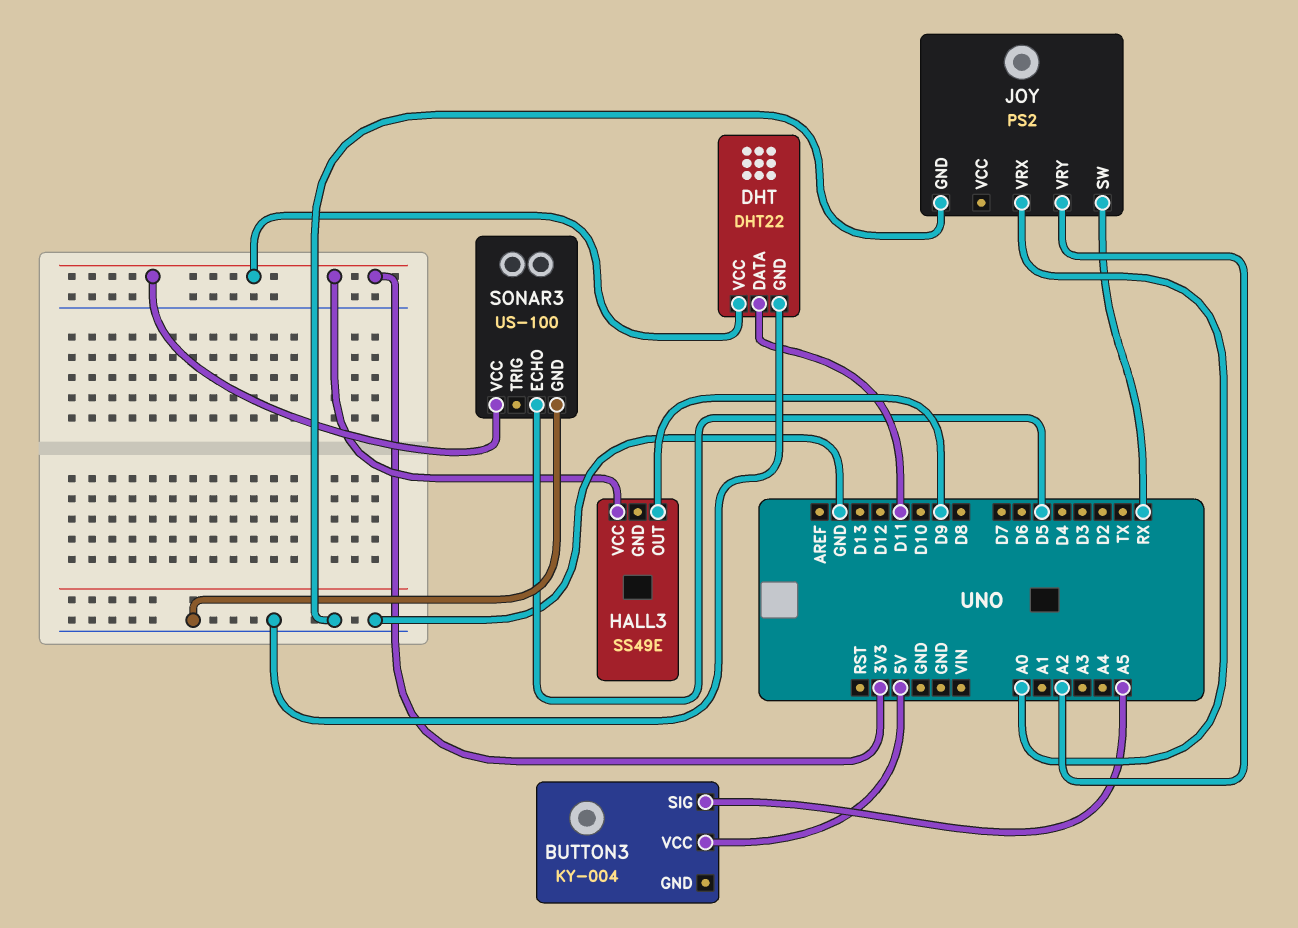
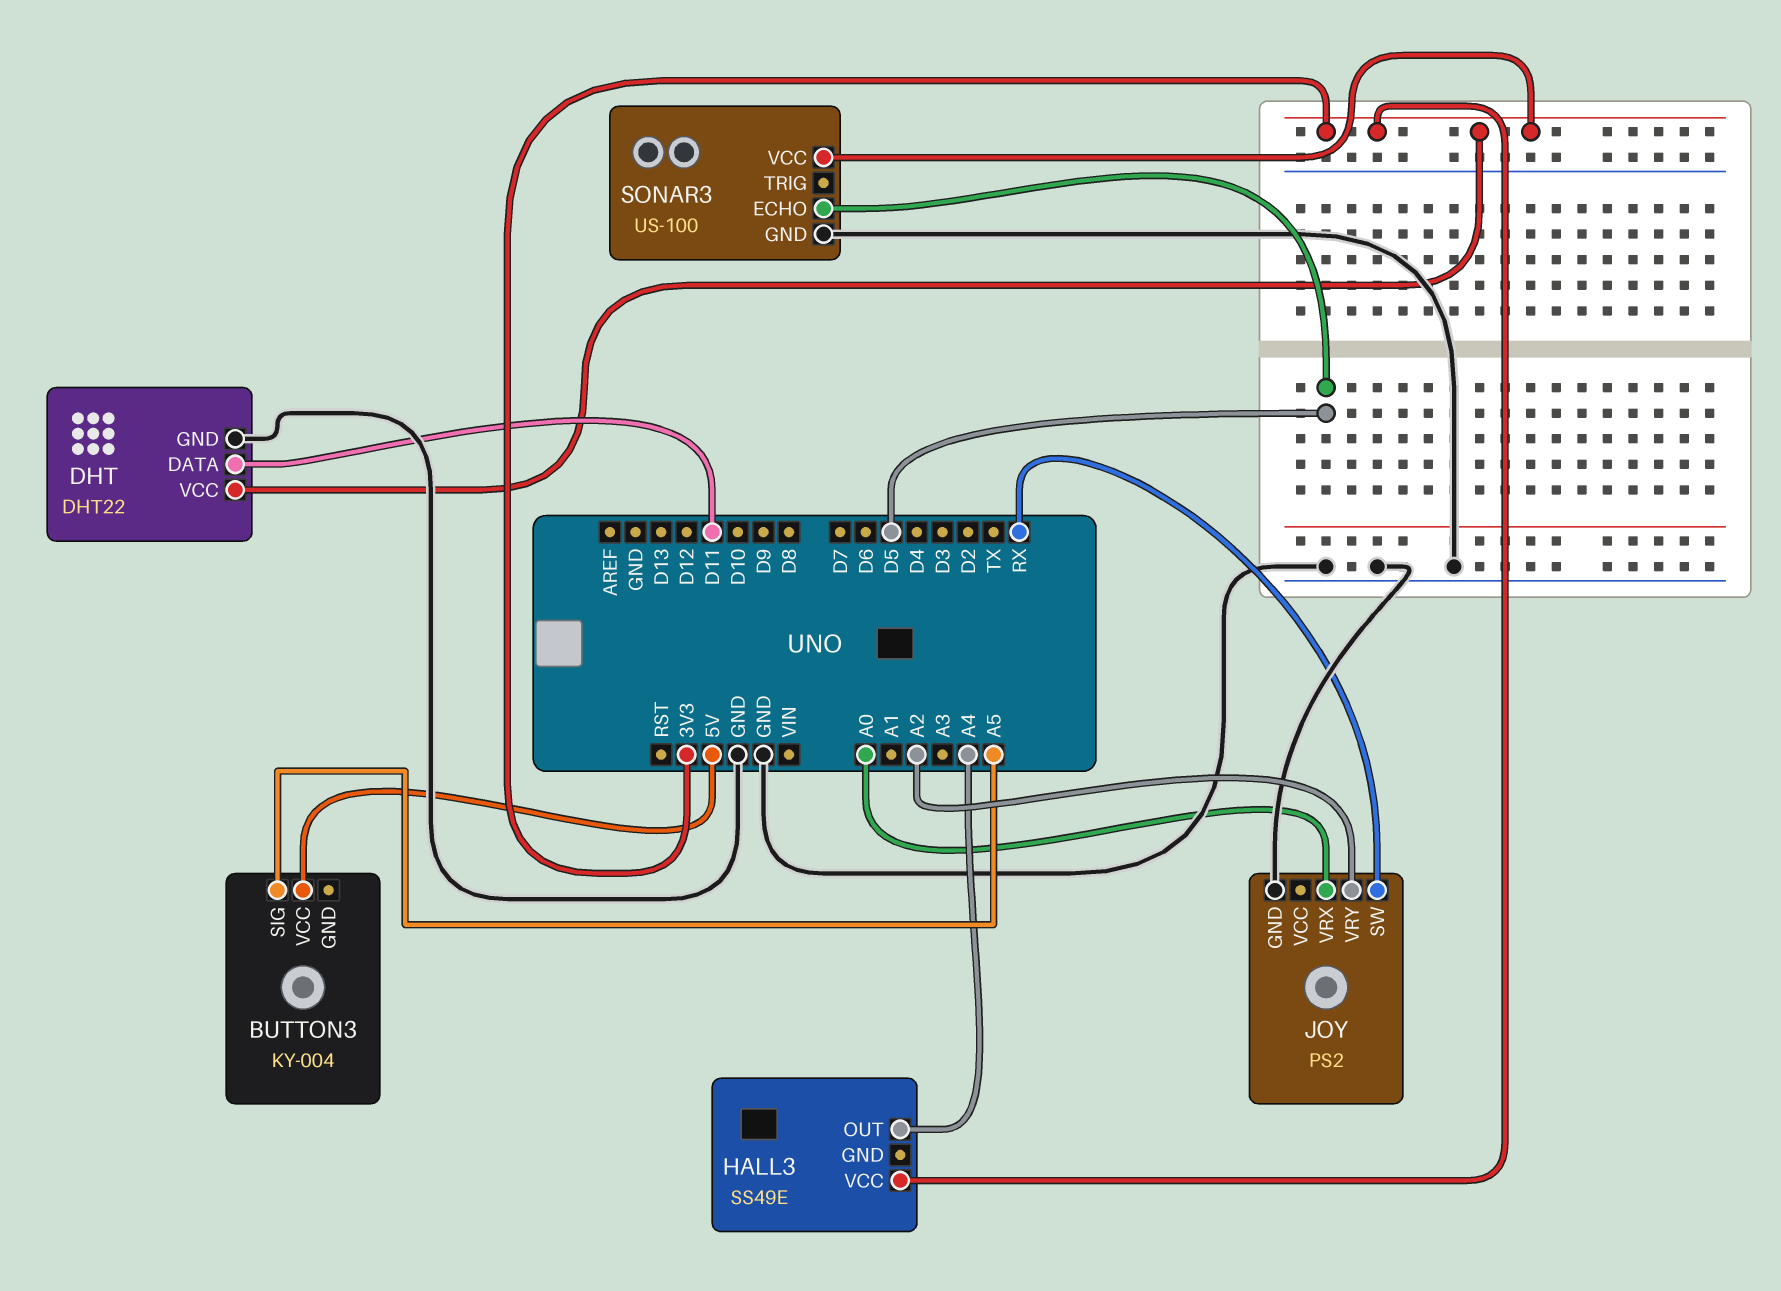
HALL3 pin OUT: D9 -> A4

